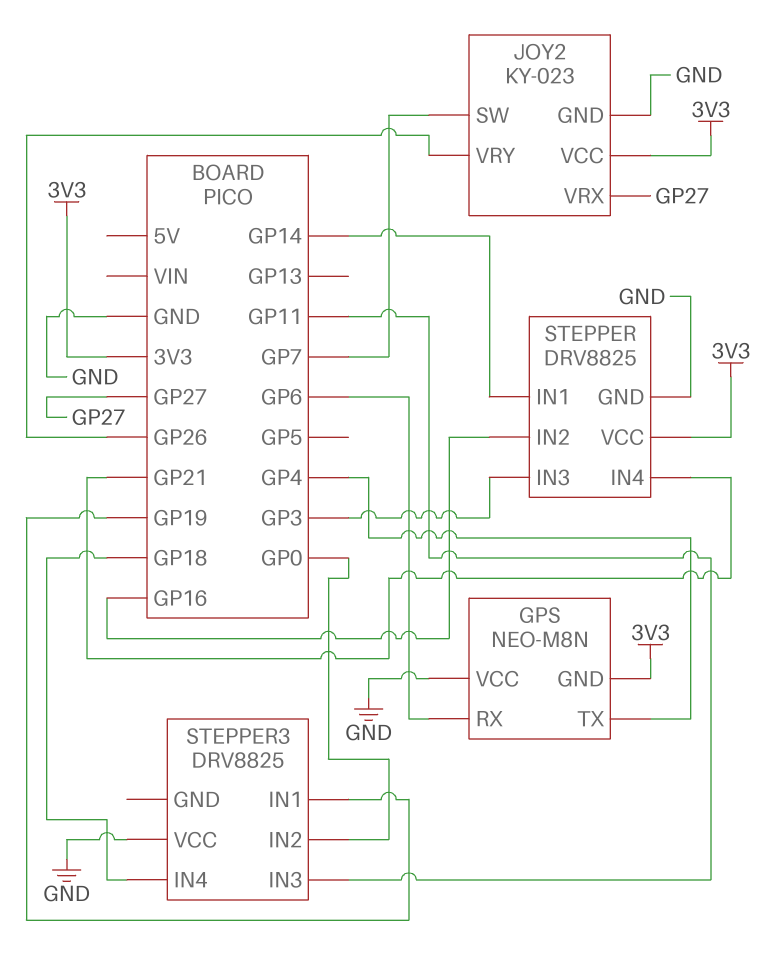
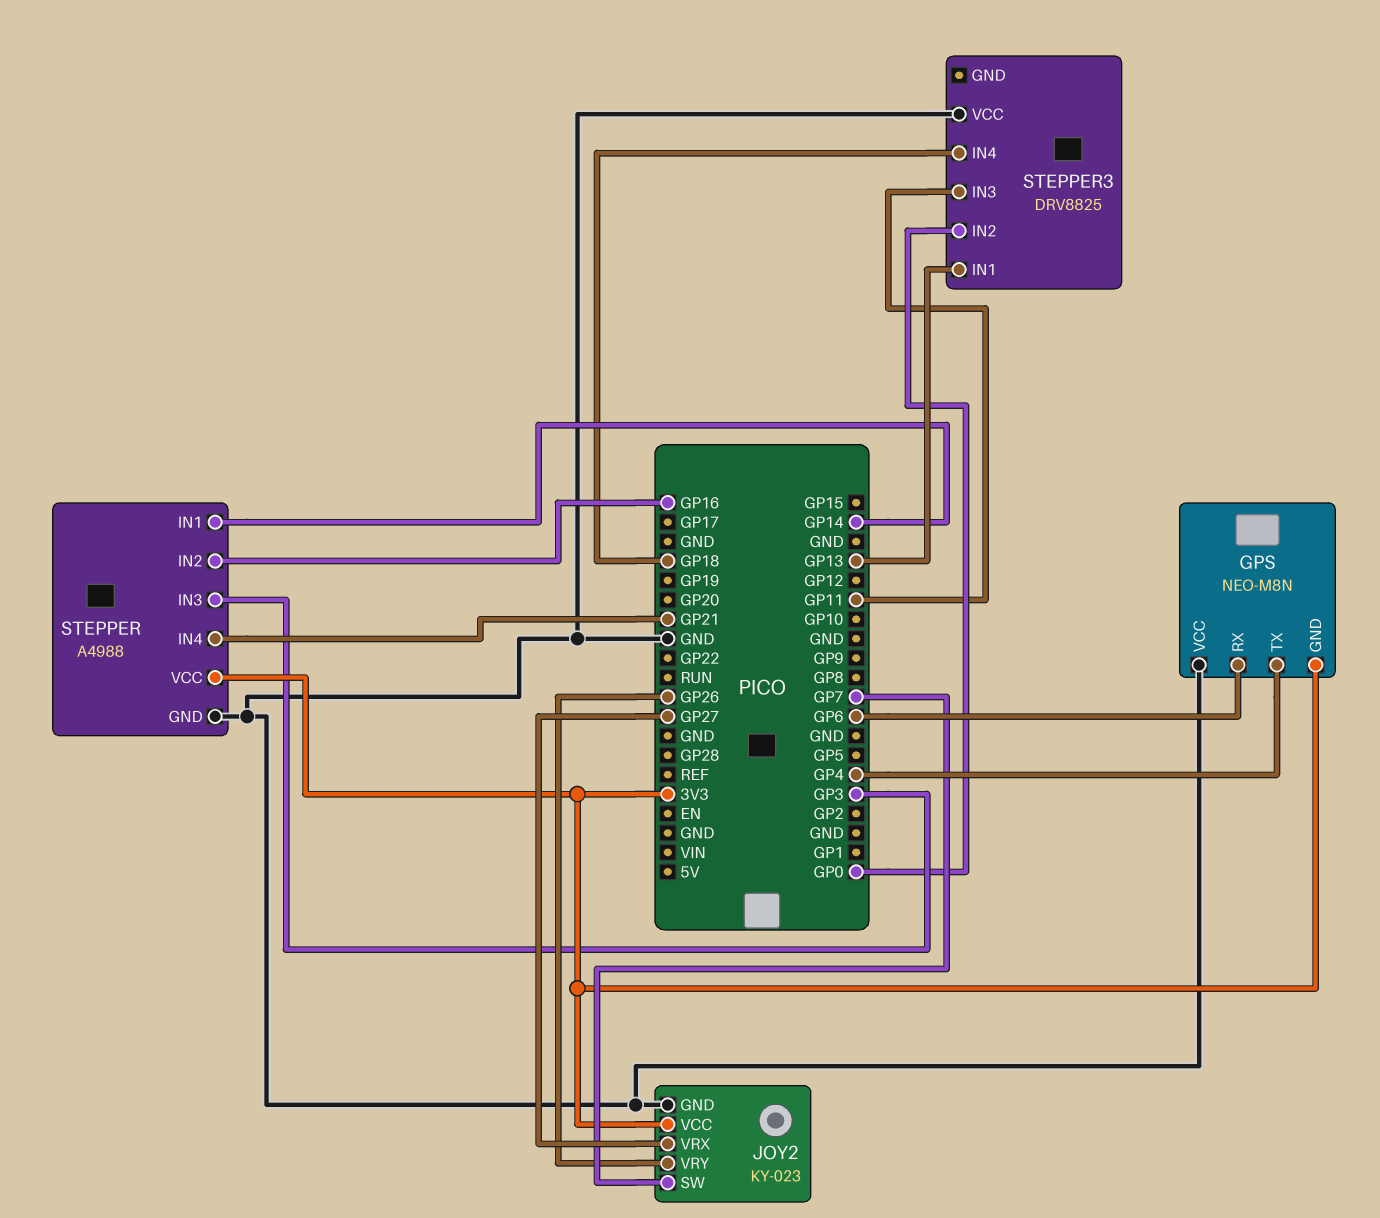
STEPPER: DRV8825 -> A4988
STEPPER3 pin IN1: GP19 -> GP13

